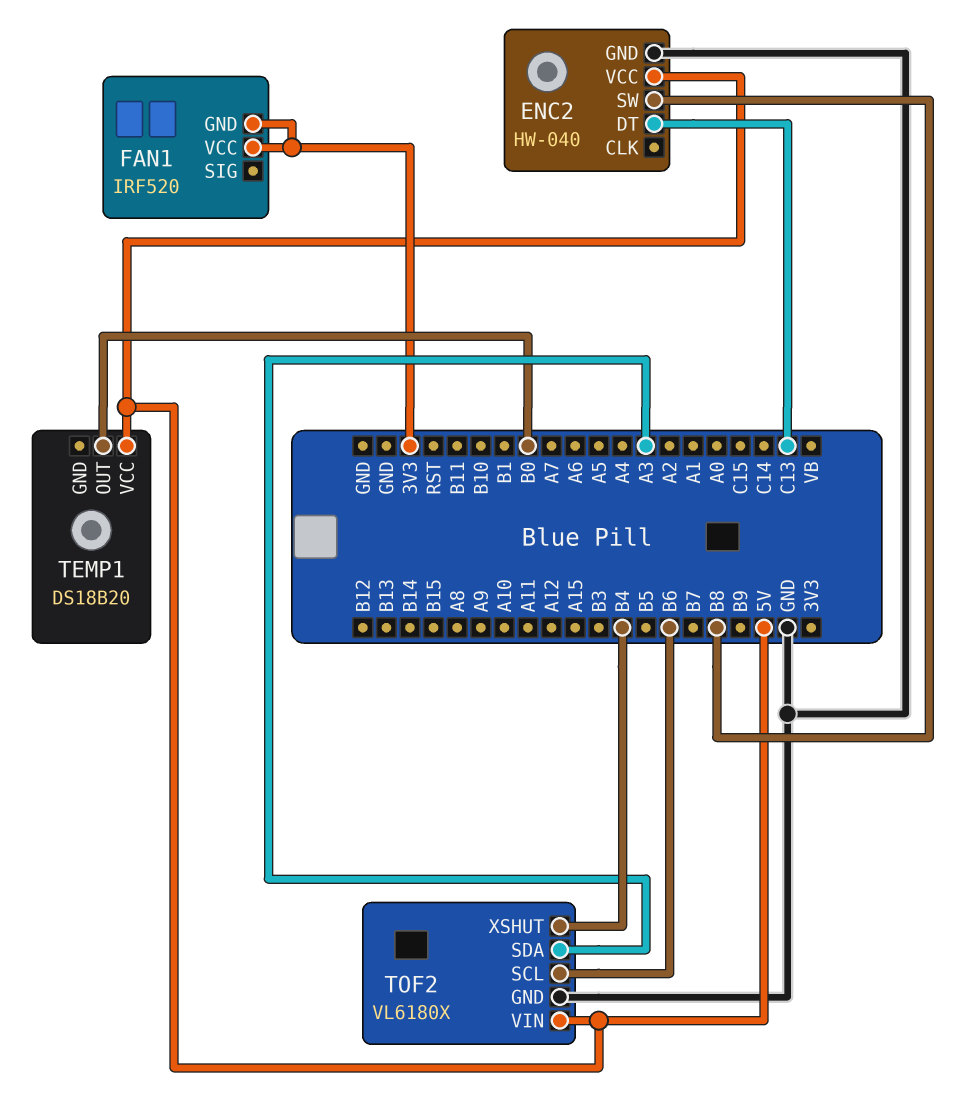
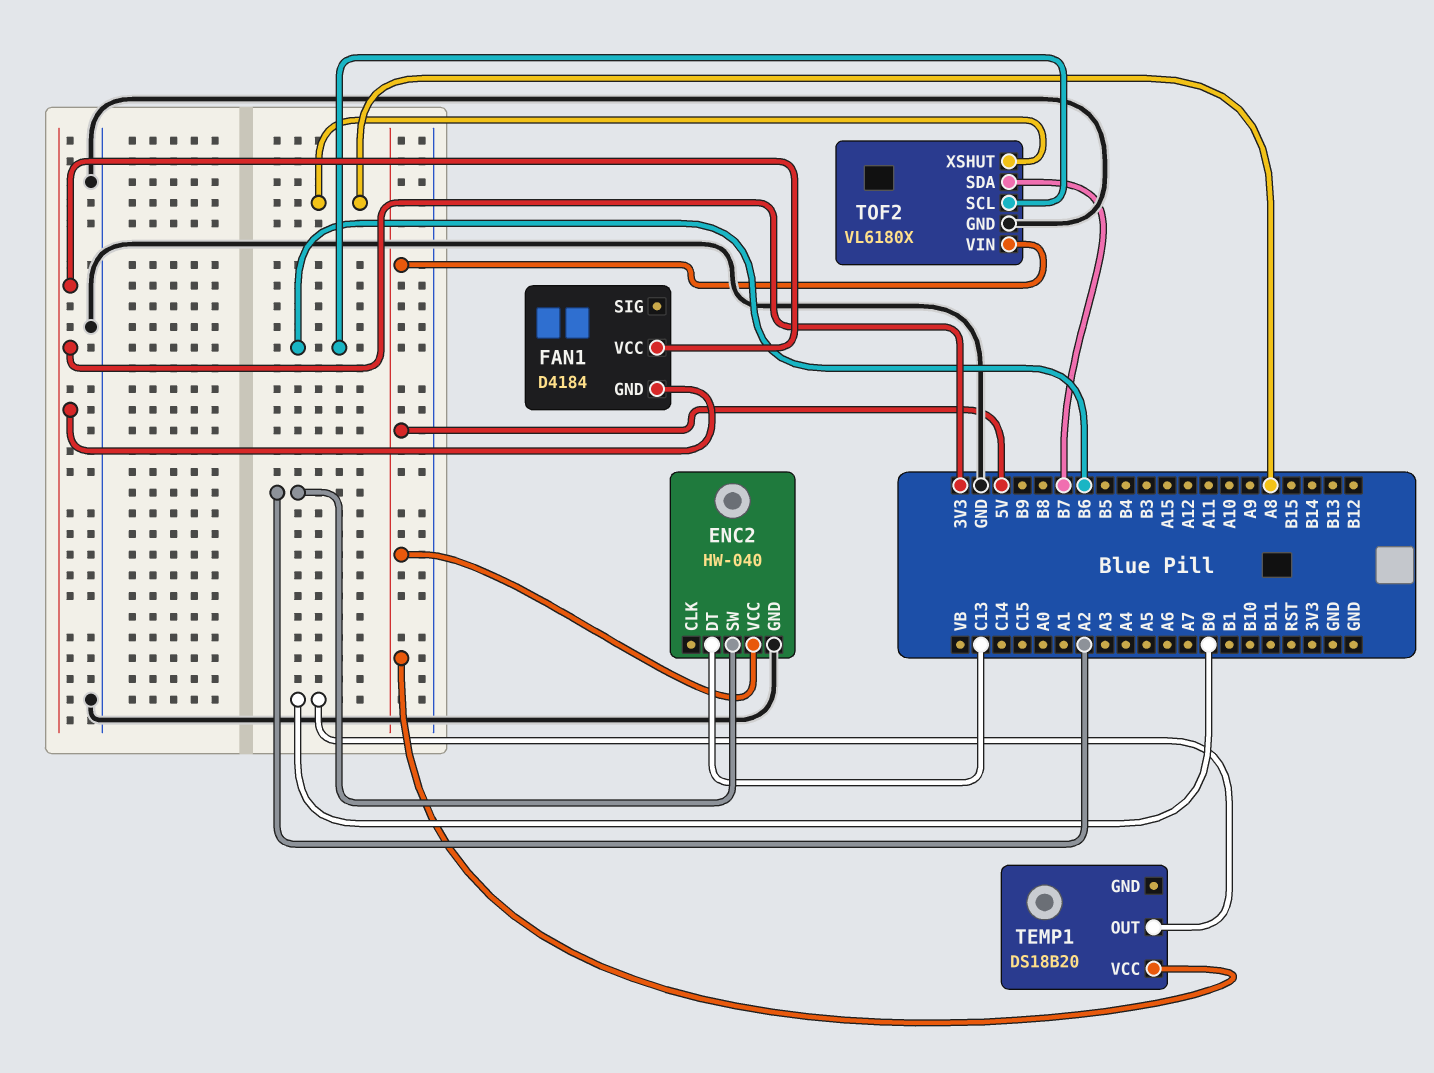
ENC2 pin SW: B8 -> A2
FAN1: IRF520 -> D4184
TOF2 pin SDA: A3 -> B7
TOF2 pin XSHUT: B4 -> A8

